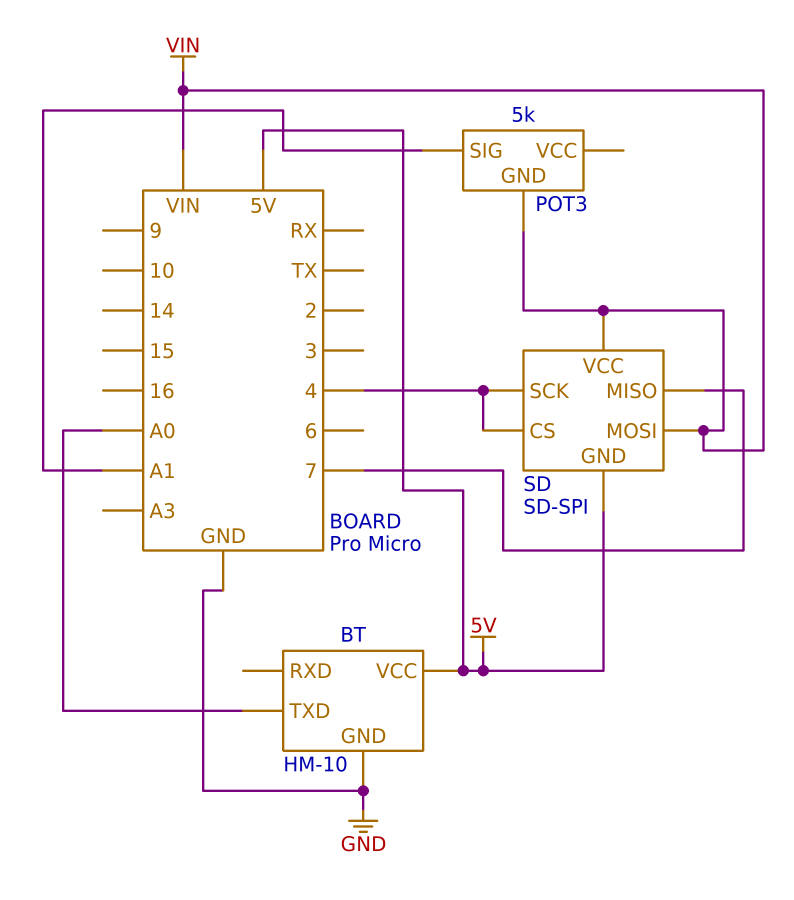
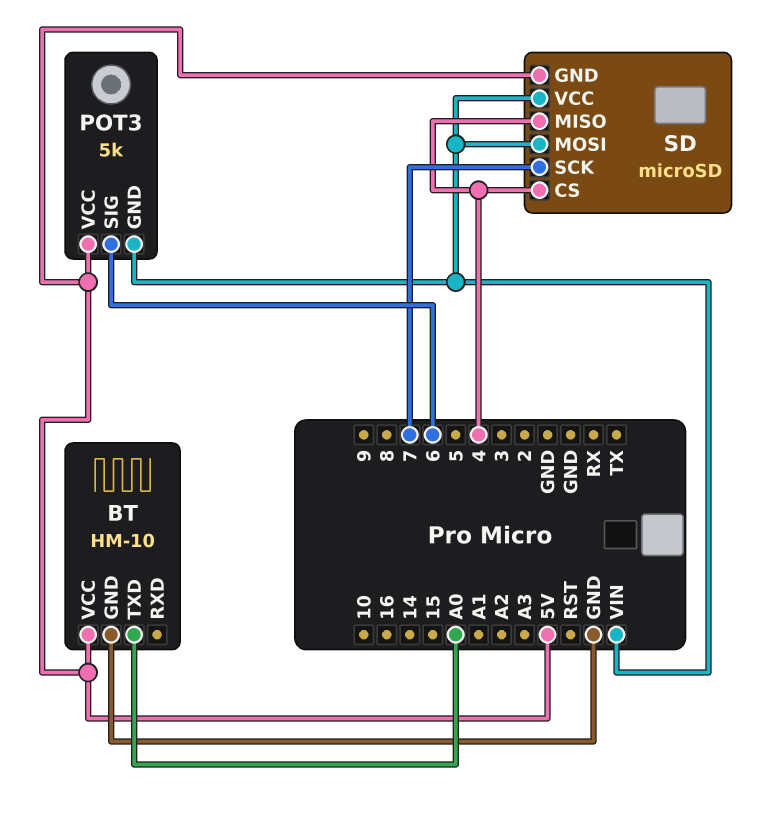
POT3 pin SIG: A1 -> 6
POT3 pin VCC: none -> 5V
SD: SD-SPI -> microSD
SD pin MISO: 7 -> 4
SD pin SCK: 4 -> 7

